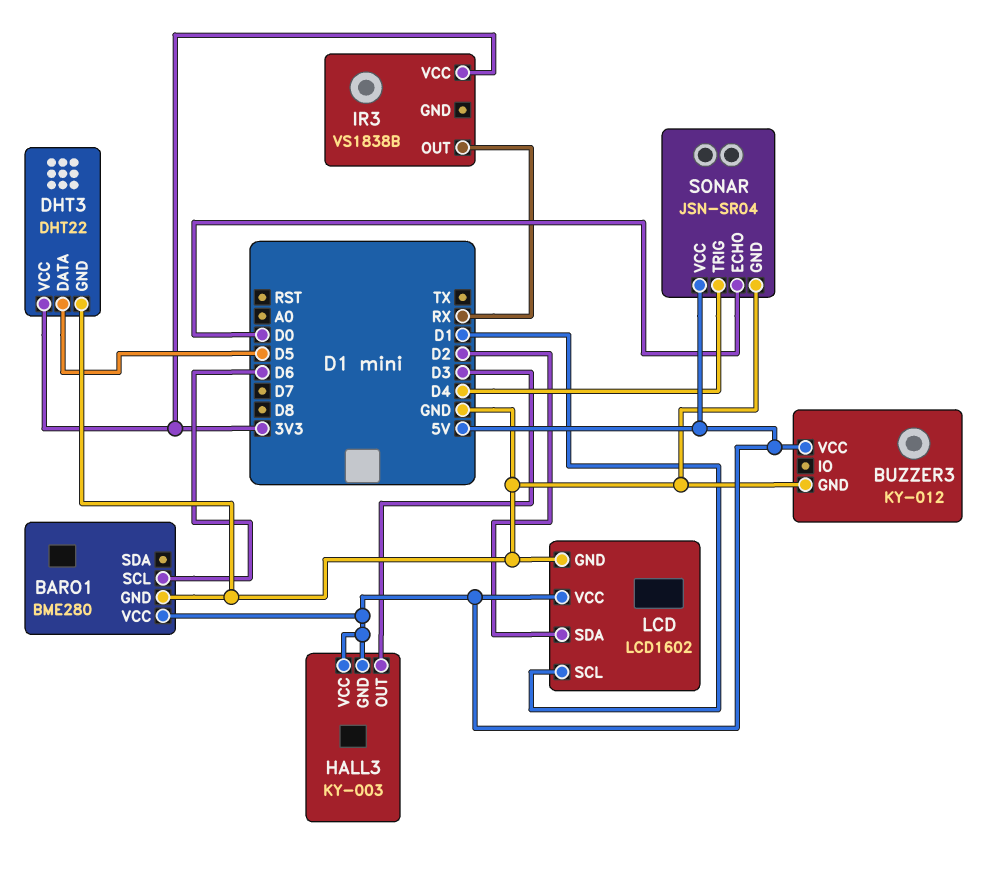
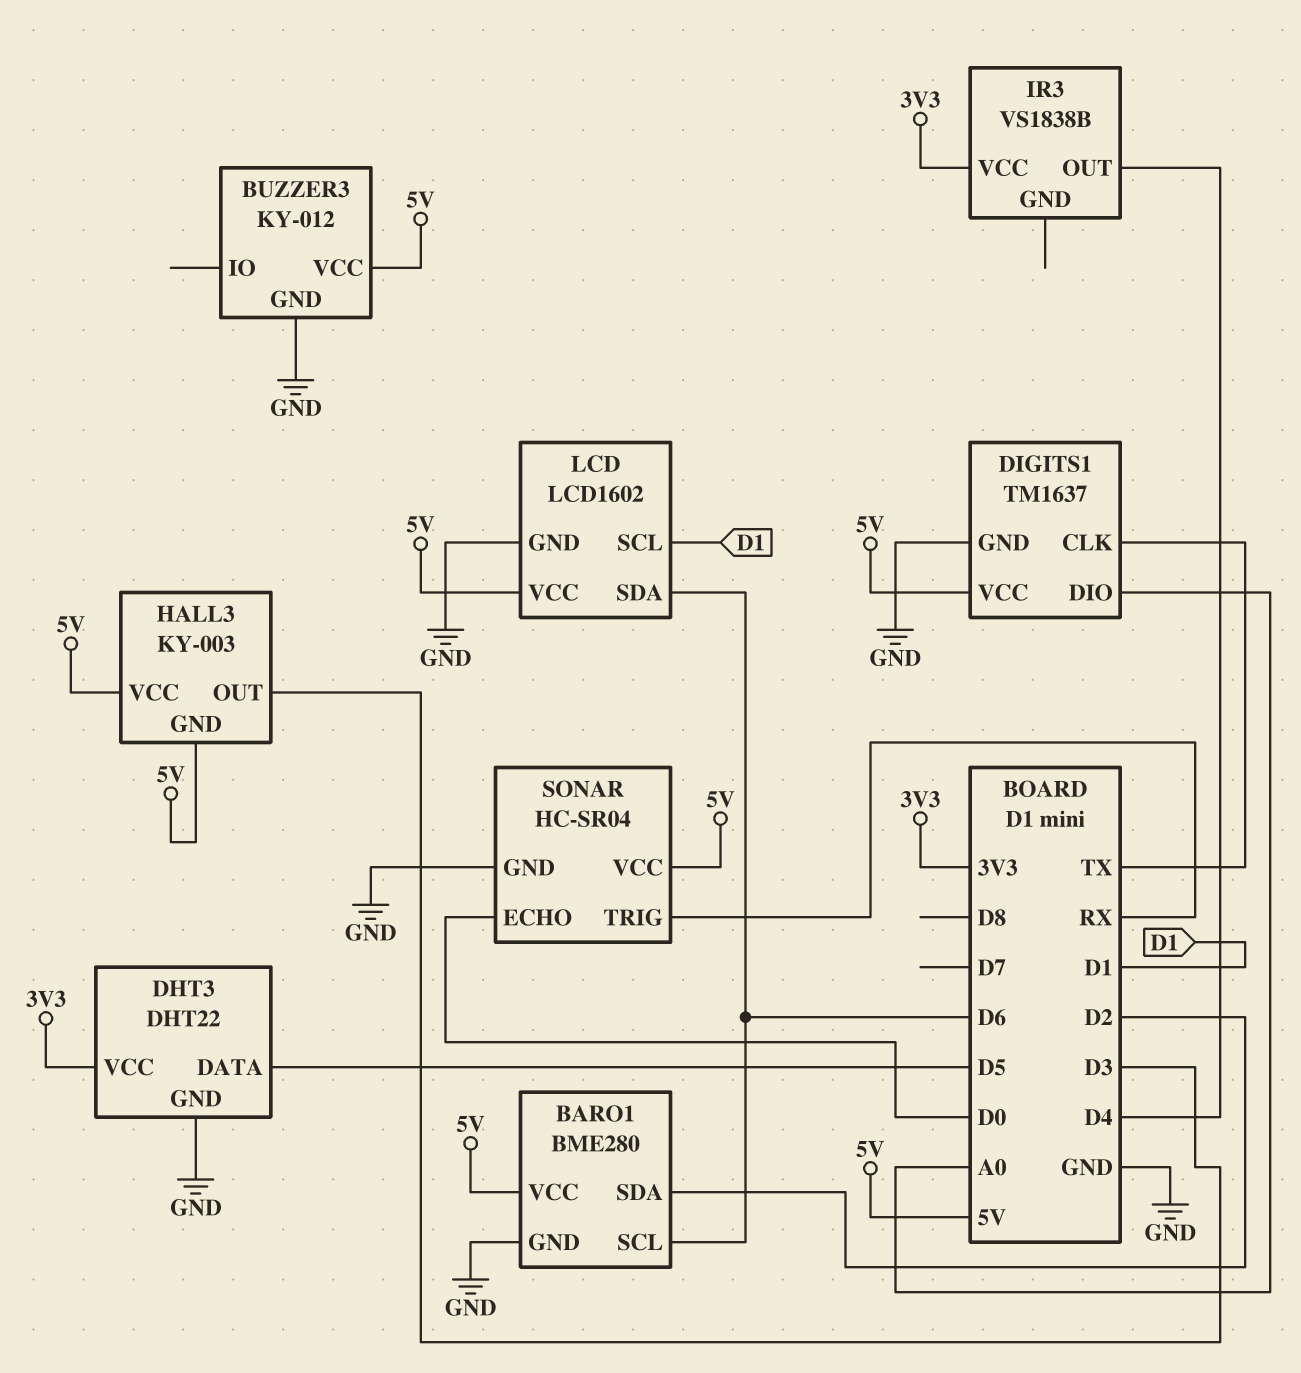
BARO1 pin SDA: none -> D2
DIGITS1: none -> TM1637
DIGITS1 pin CLK: none -> TX
DIGITS1 pin DIO: none -> A0
DIGITS1 pin GND: none -> GND
DIGITS1 pin VCC: none -> 5V
IR3 pin OUT: RX -> D4
LCD pin SDA: D2 -> D6
SONAR: JSN-SR04 -> HC-SR04
SONAR pin TRIG: D4 -> RX

